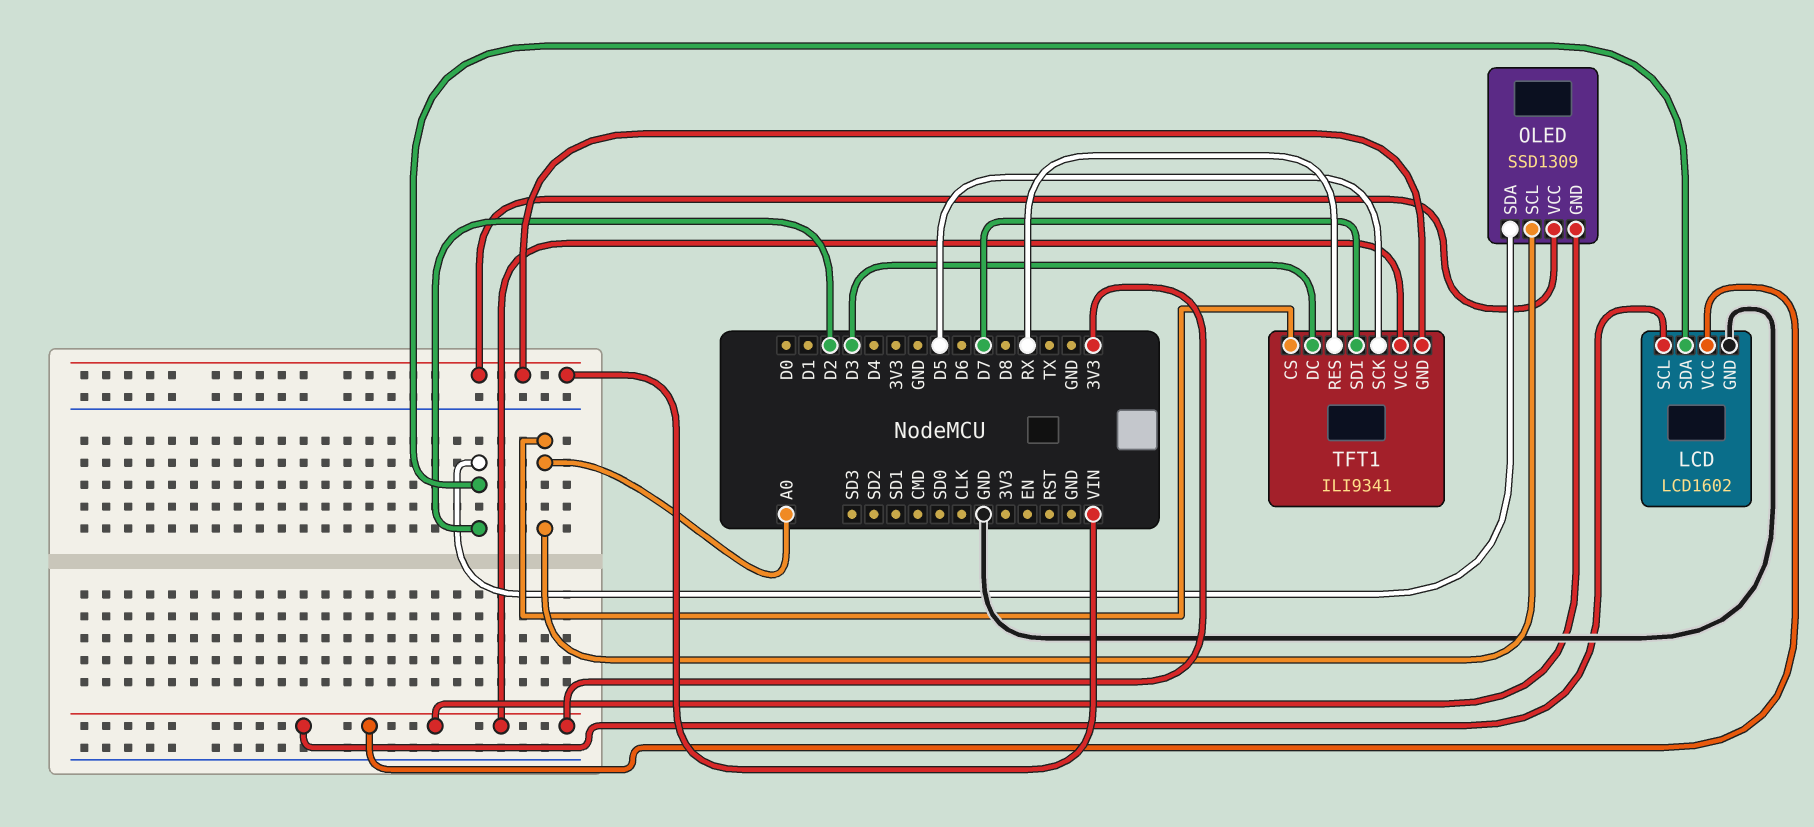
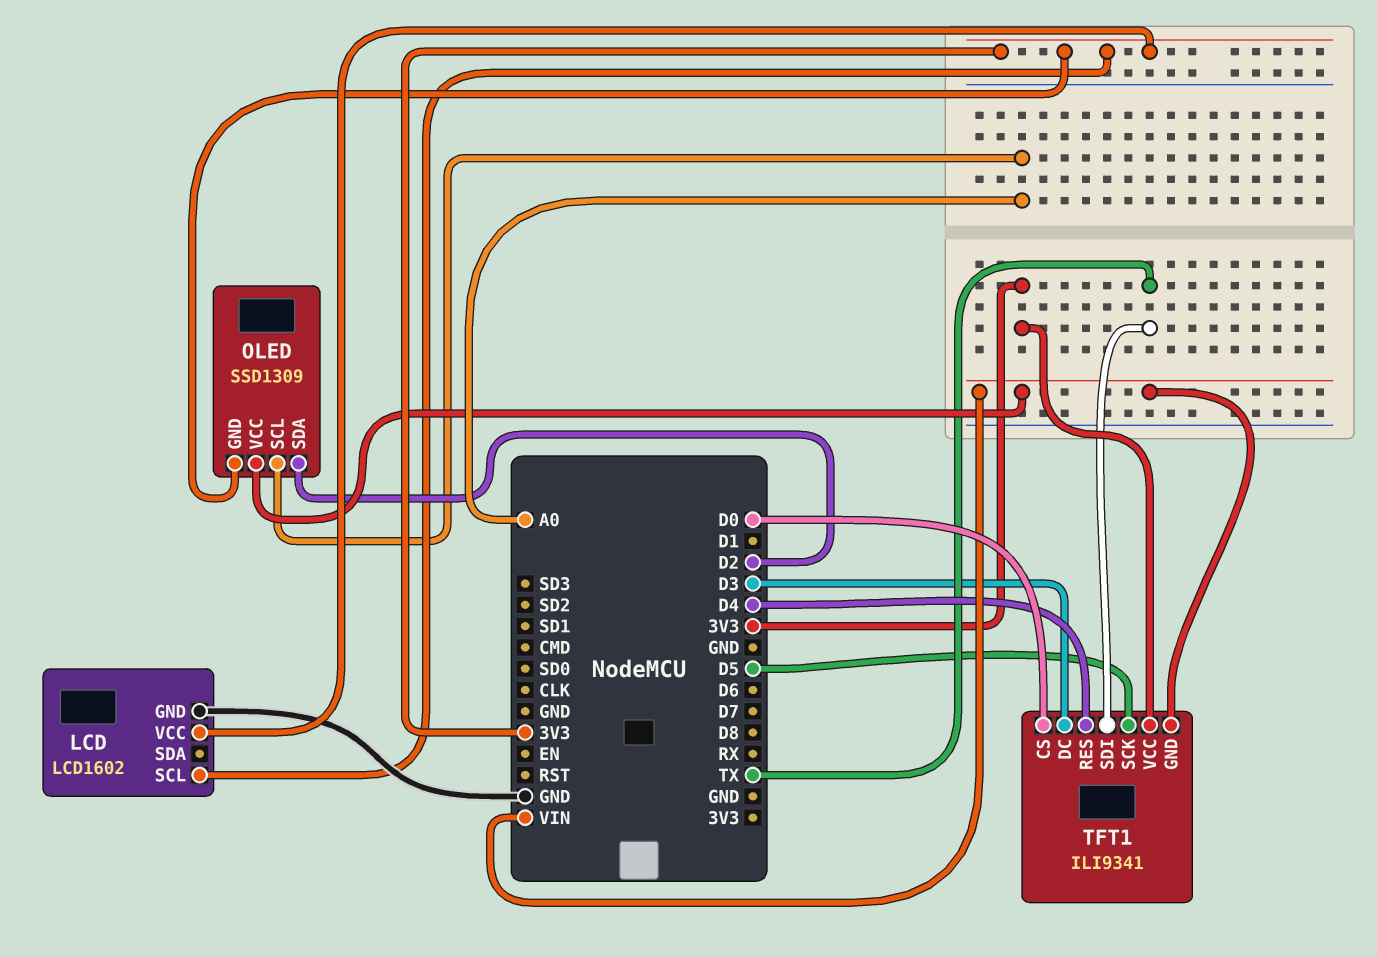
LCD pin SDA: D2 -> none
TFT1 pin CS: A0 -> D0
TFT1 pin RES: RX -> D4
TFT1 pin SDI: D7 -> TX

